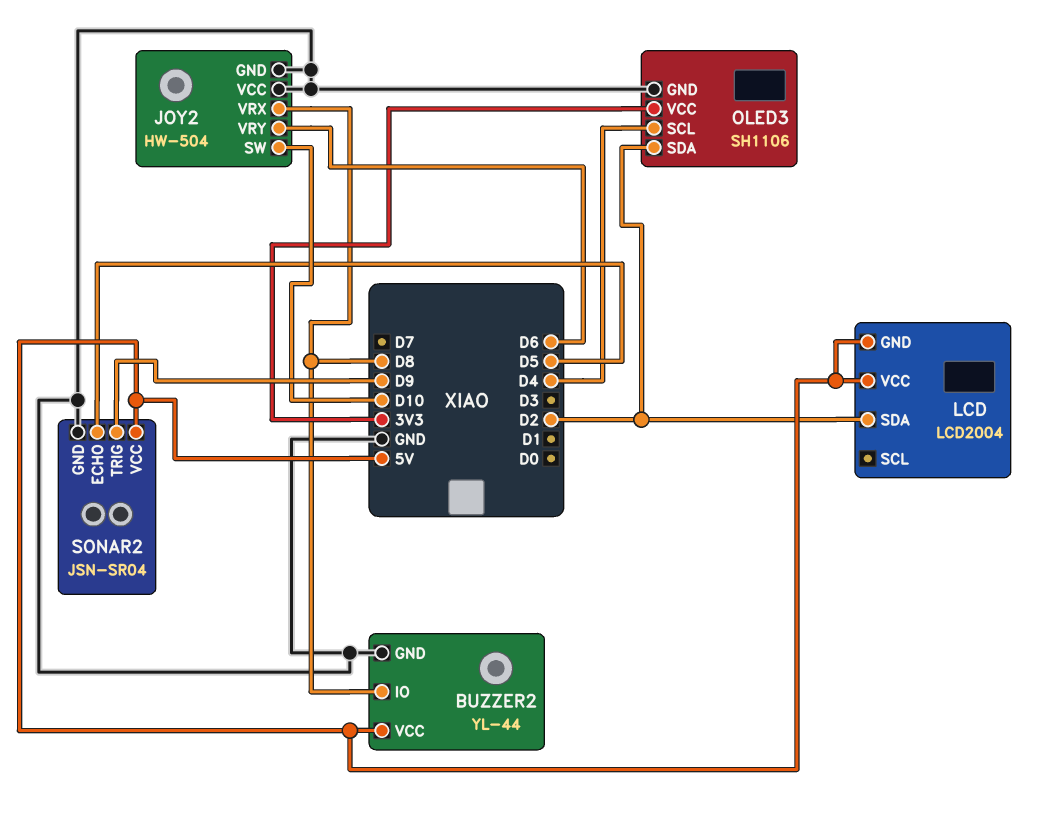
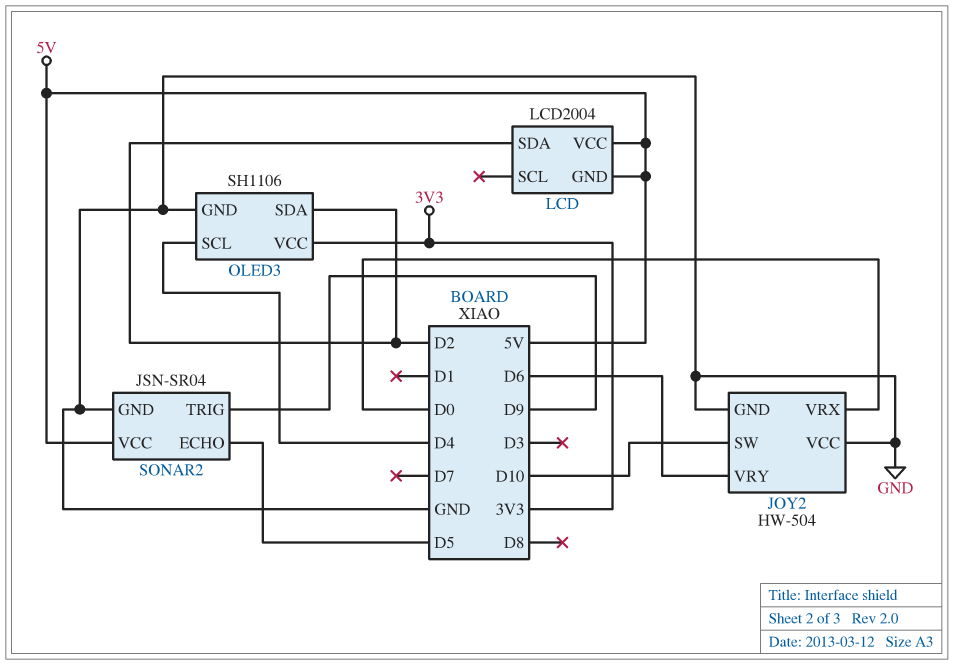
BUZZER2: YL-44 -> none
BUZZER2 pin GND: GND -> none
BUZZER2 pin IO: D8 -> none
BUZZER2 pin VCC: 5V -> none
JOY2 pin VRX: D8 -> D0

